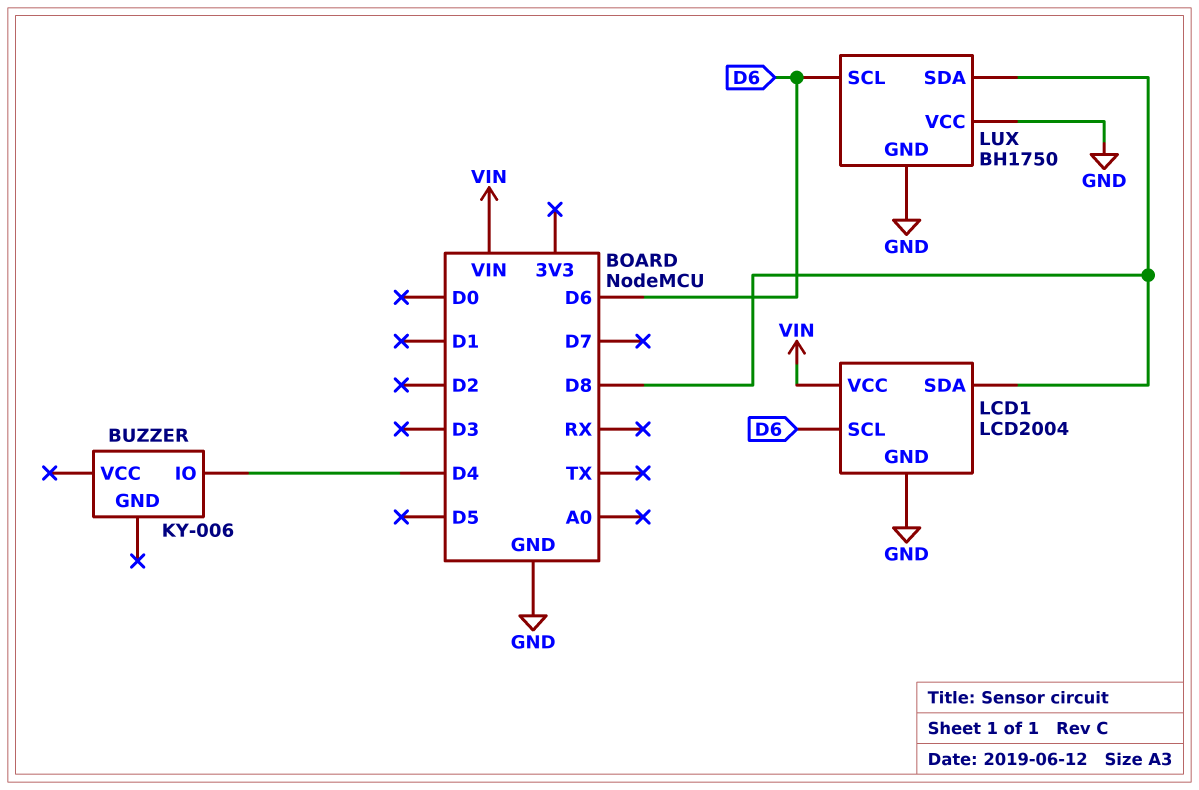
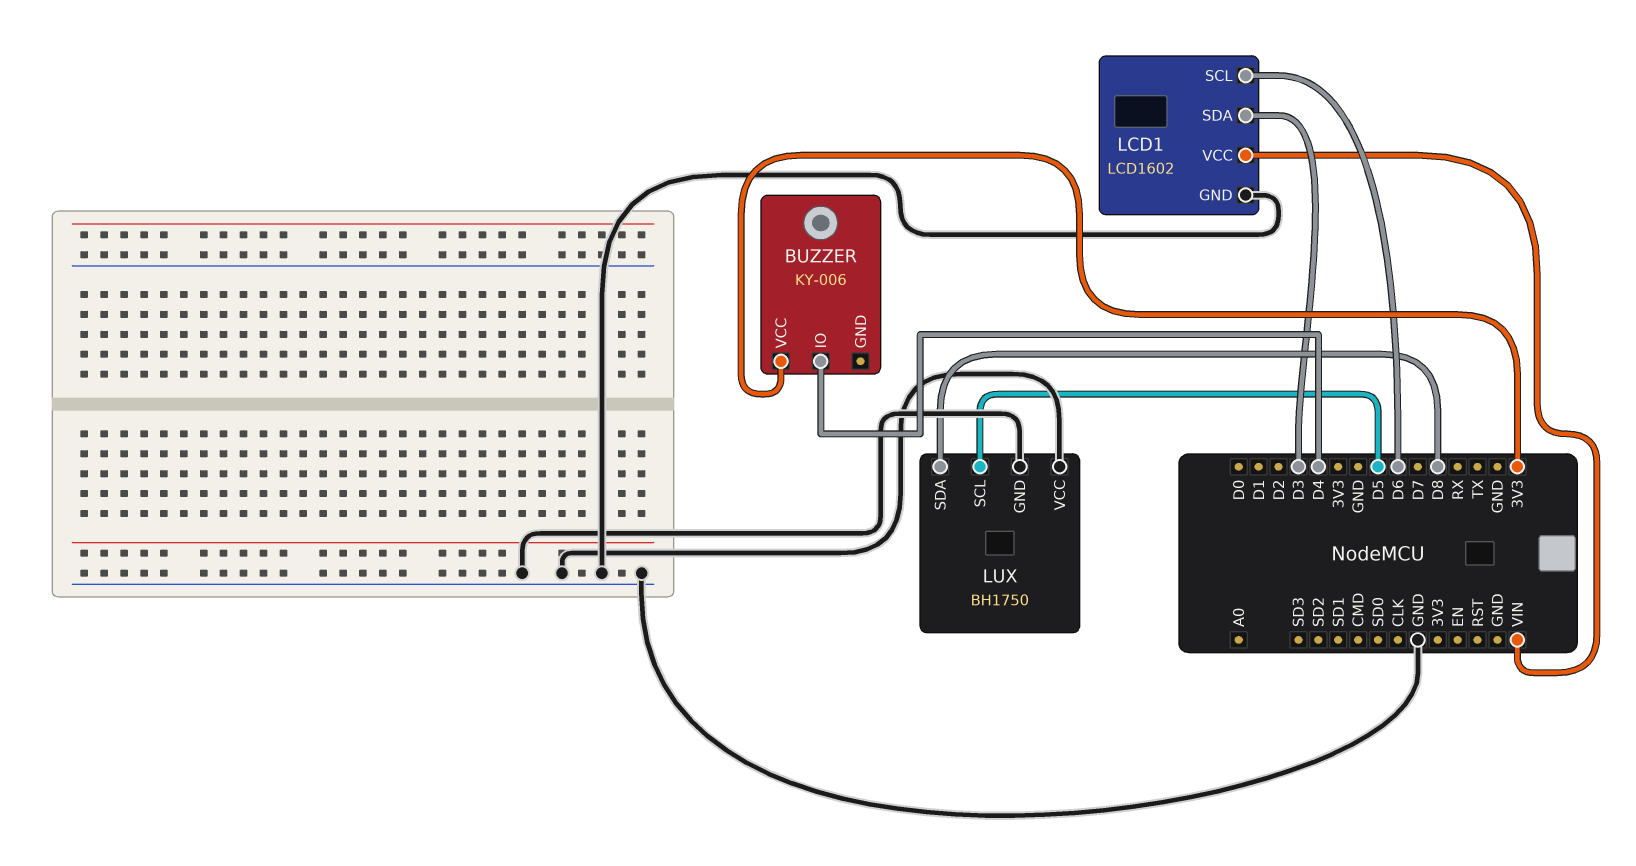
BUZZER pin VCC: none -> 3V3
LCD1: LCD2004 -> LCD1602
LCD1 pin SDA: D8 -> D3
LUX pin SCL: D6 -> D5

